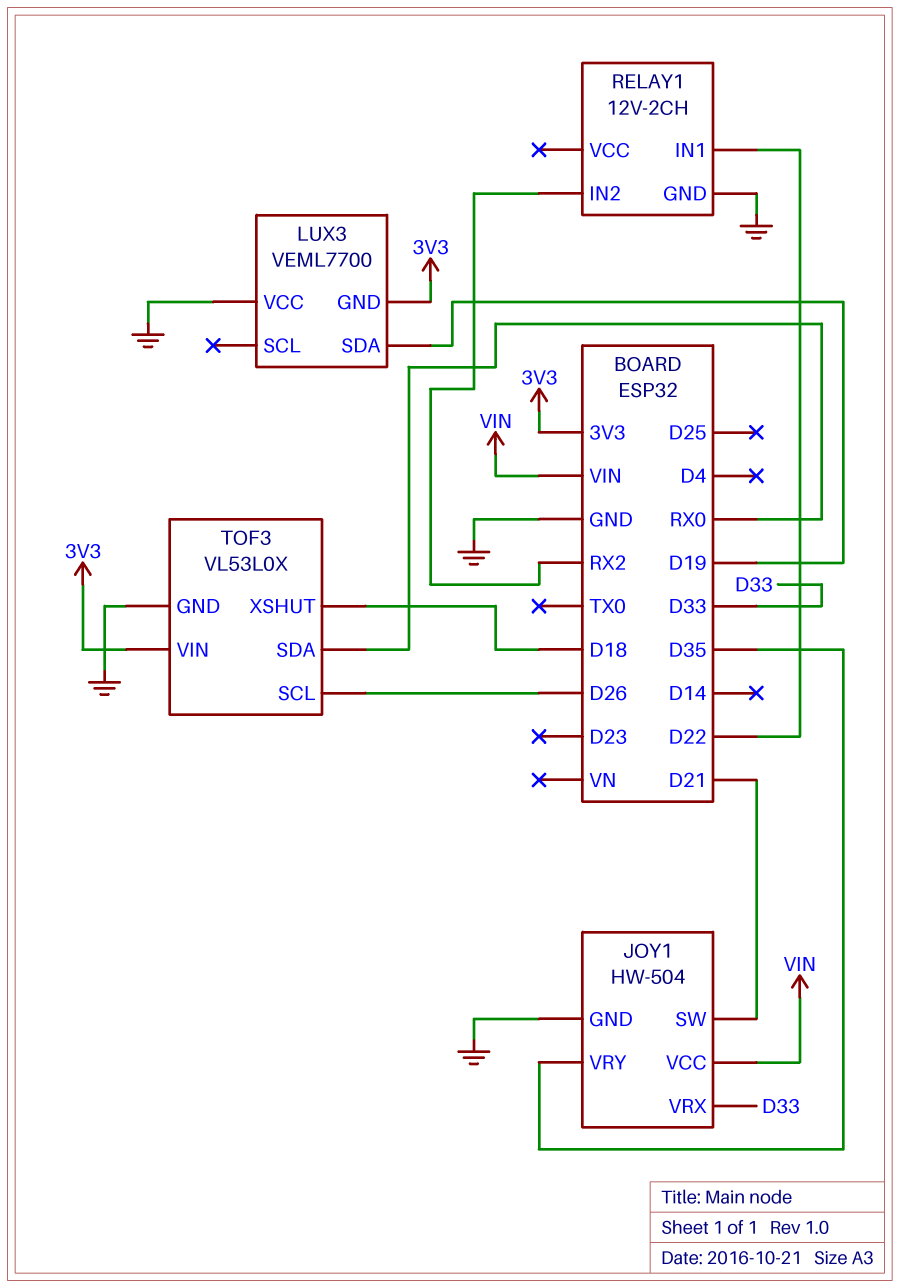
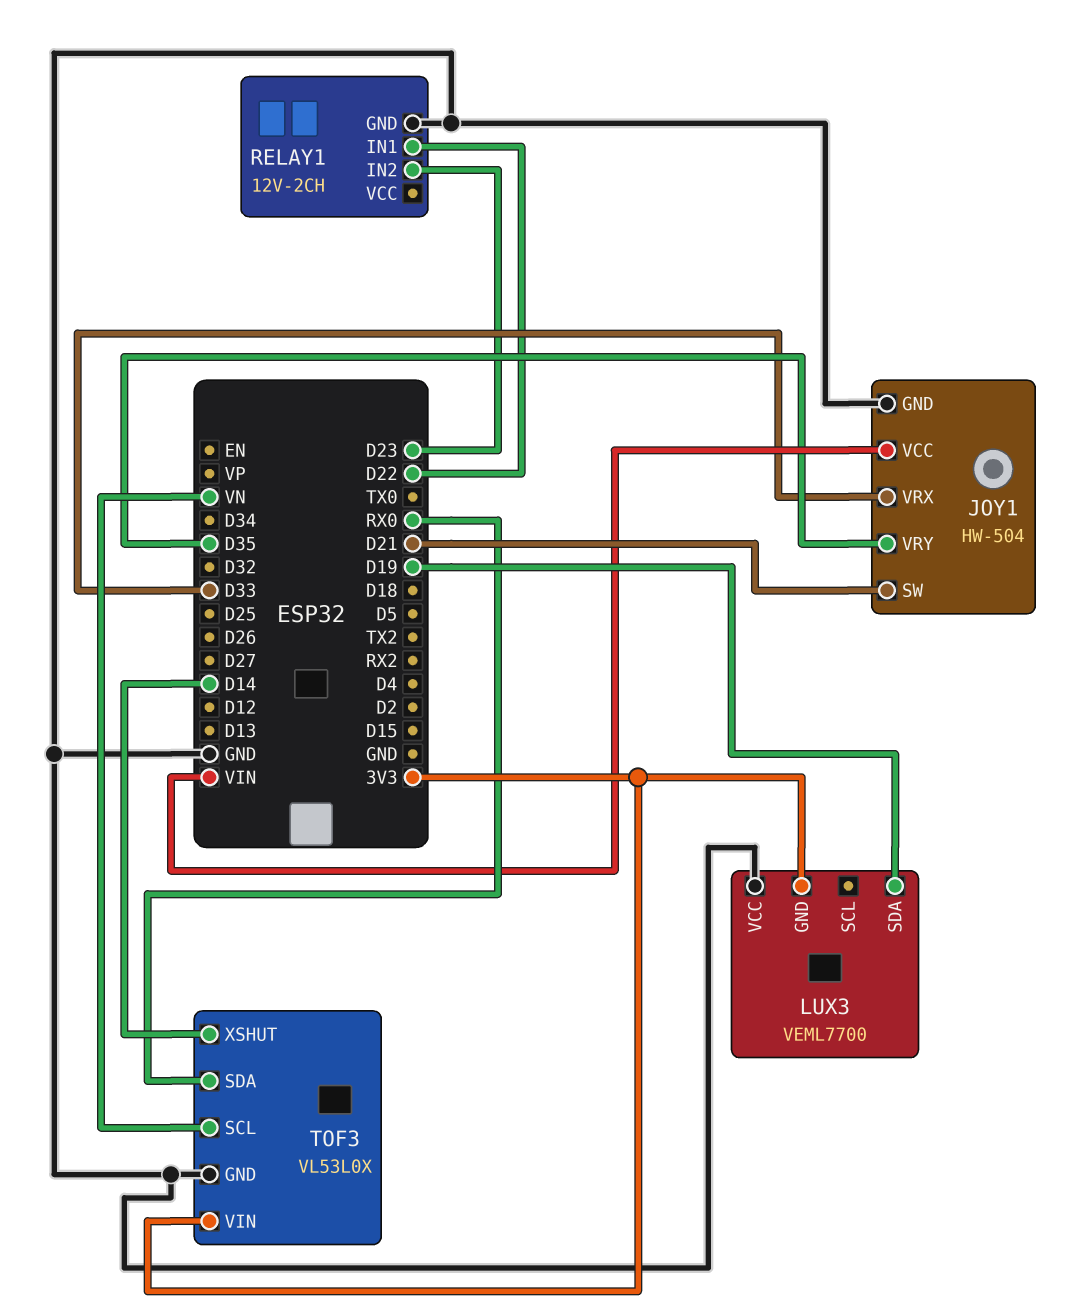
RELAY1 pin IN2: RX2 -> D23
TOF3 pin SCL: D26 -> VN
TOF3 pin XSHUT: D18 -> D14

